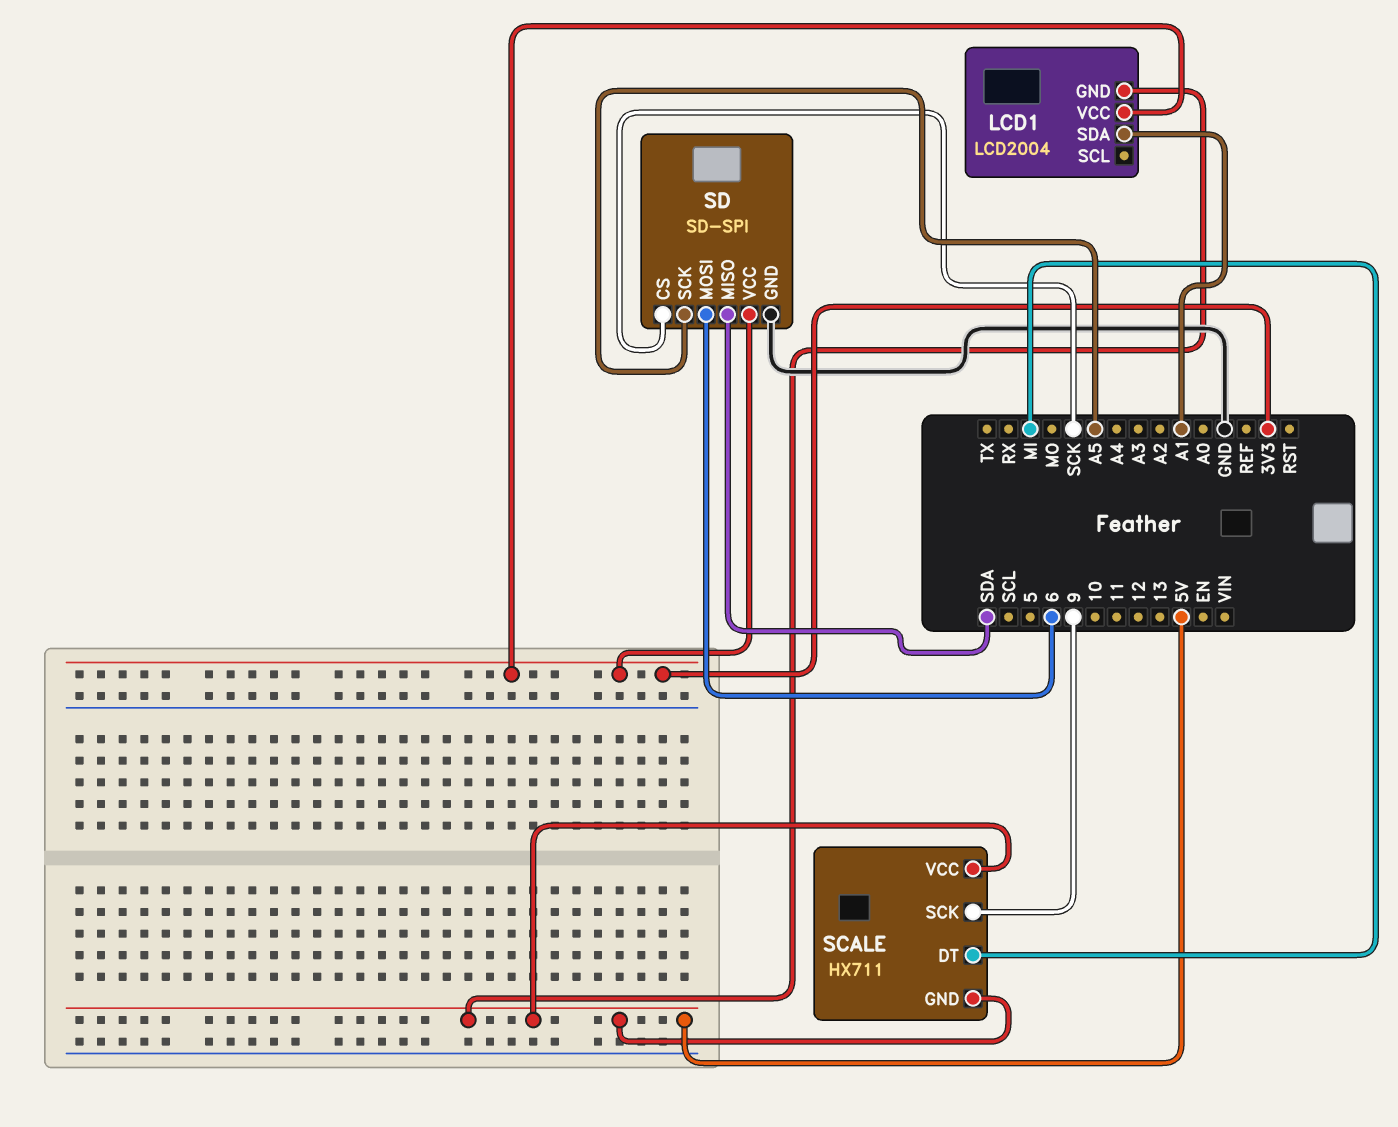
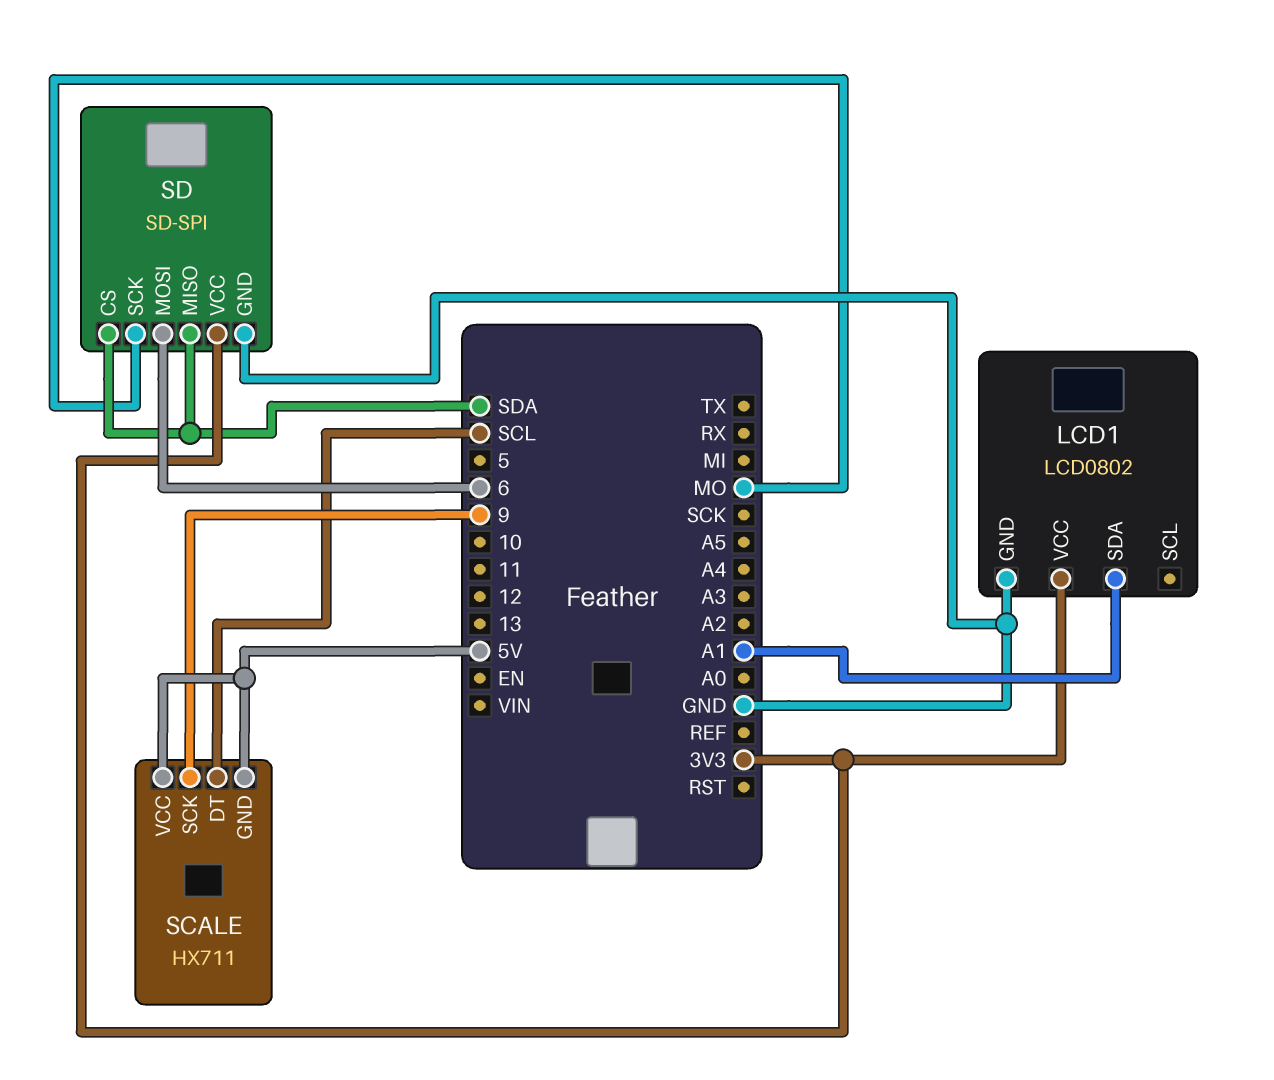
LCD1: LCD2004 -> LCD0802
LCD1 pin GND: 5V -> GND
SCALE pin DT: MI -> SCL
SD pin CS: SCK -> SDA
SD pin SCK: A5 -> MO

